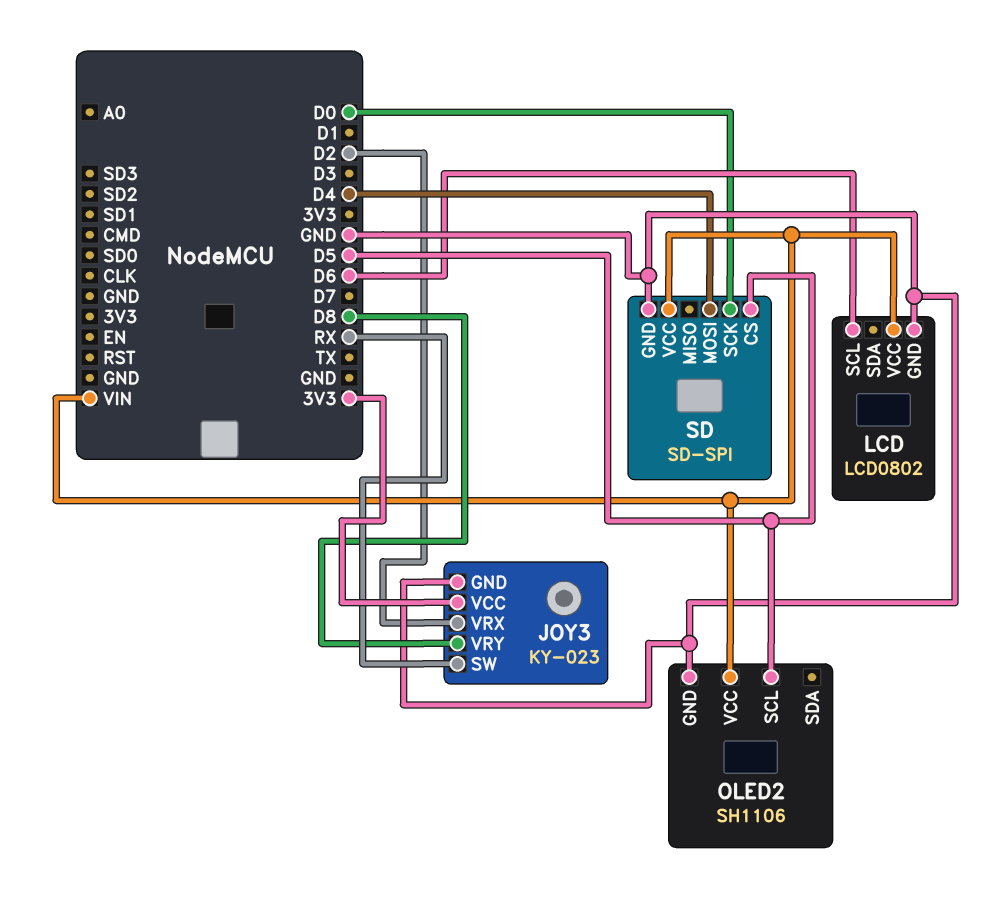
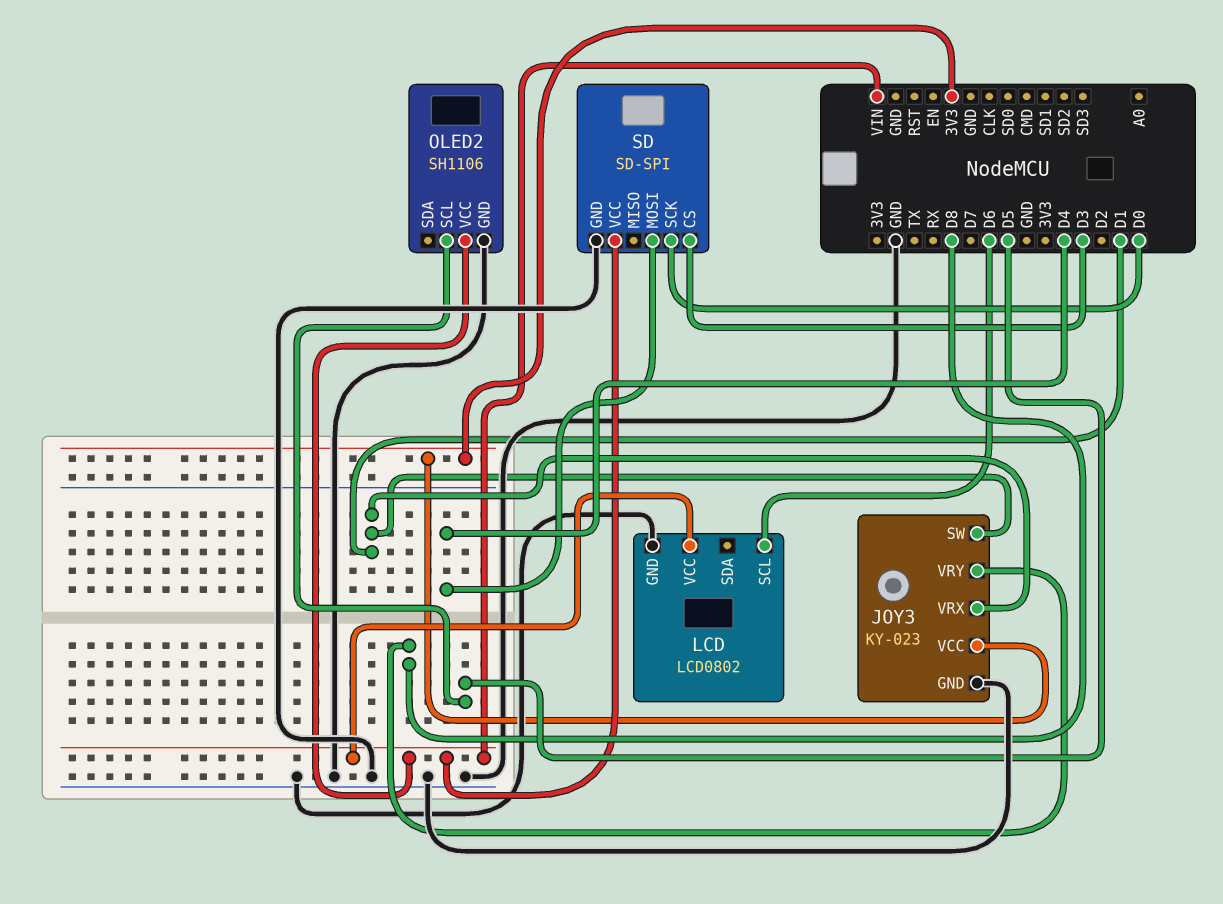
JOY3 pin SW: RX -> D1
JOY3 pin VRX: D2 -> D1
SD pin CS: D5 -> D3

